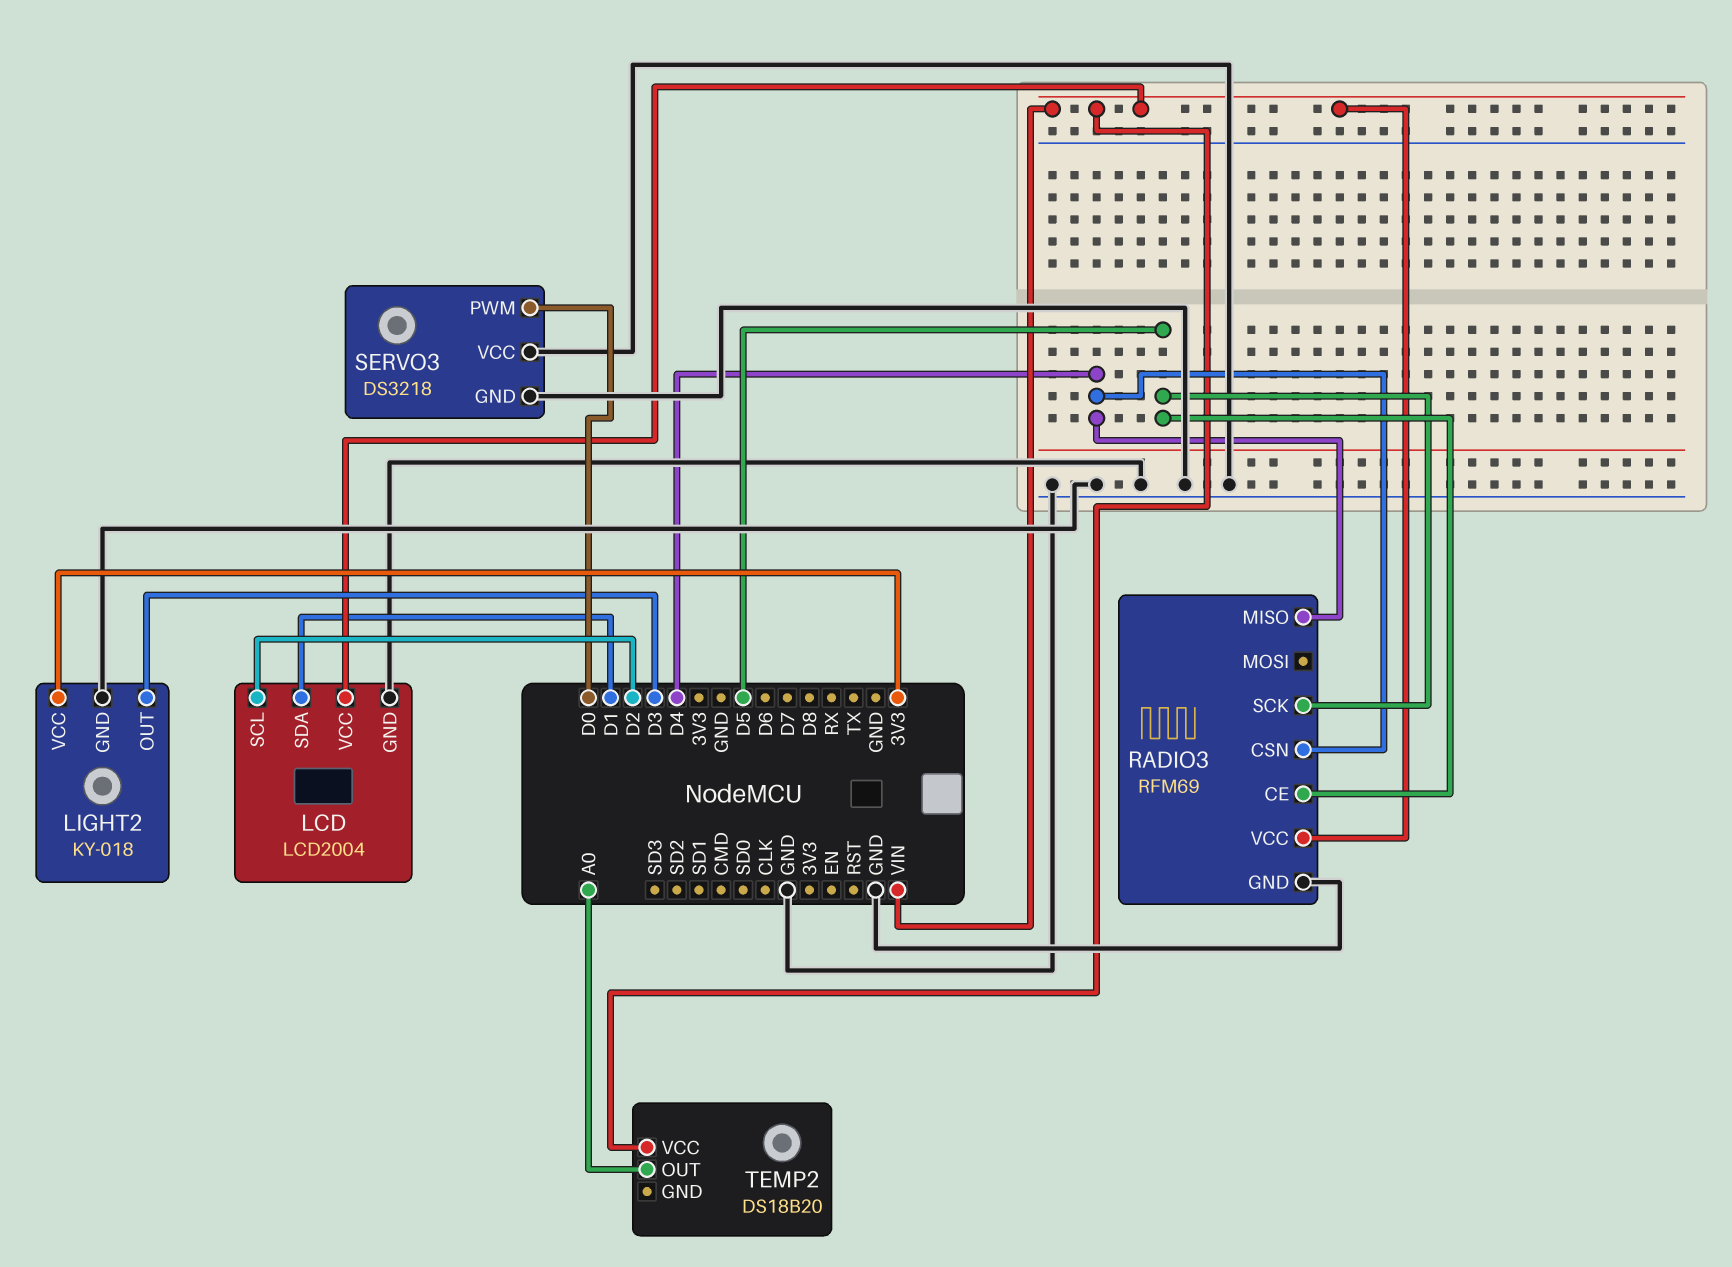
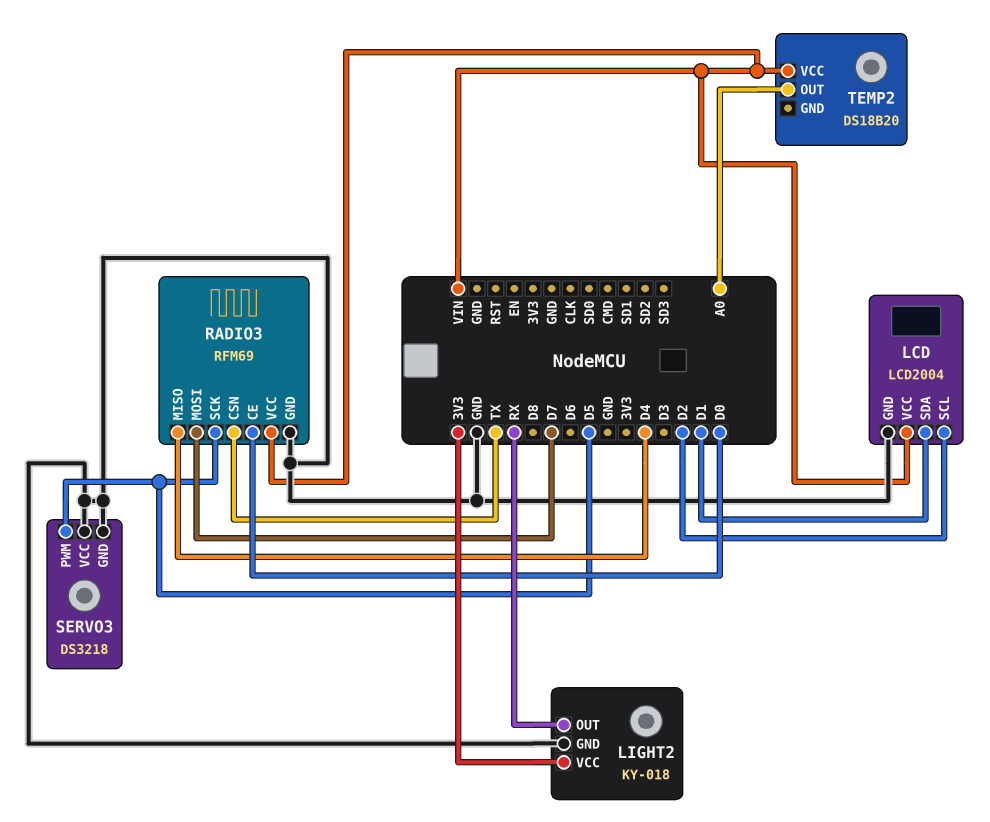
LIGHT2 pin OUT: D3 -> RX
RADIO3 pin CE: D5 -> D0
RADIO3 pin CSN: D4 -> TX
RADIO3 pin MOSI: none -> D7
SERVO3 pin PWM: D0 -> D5

